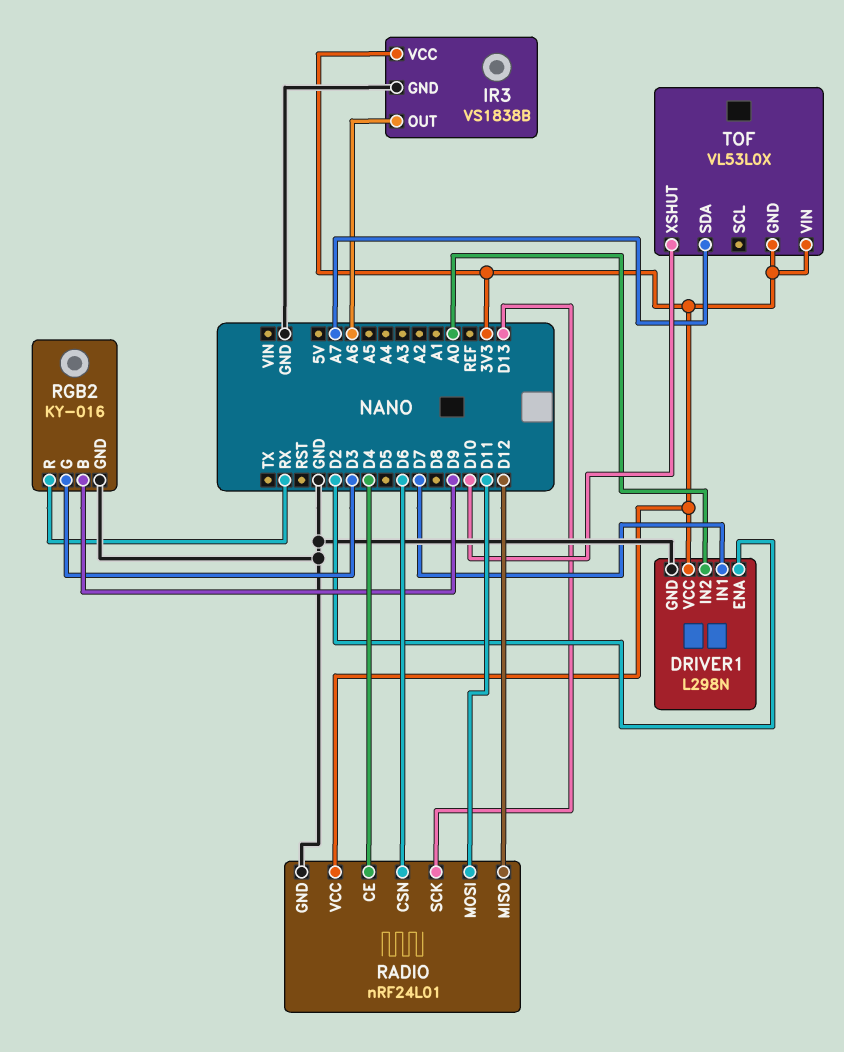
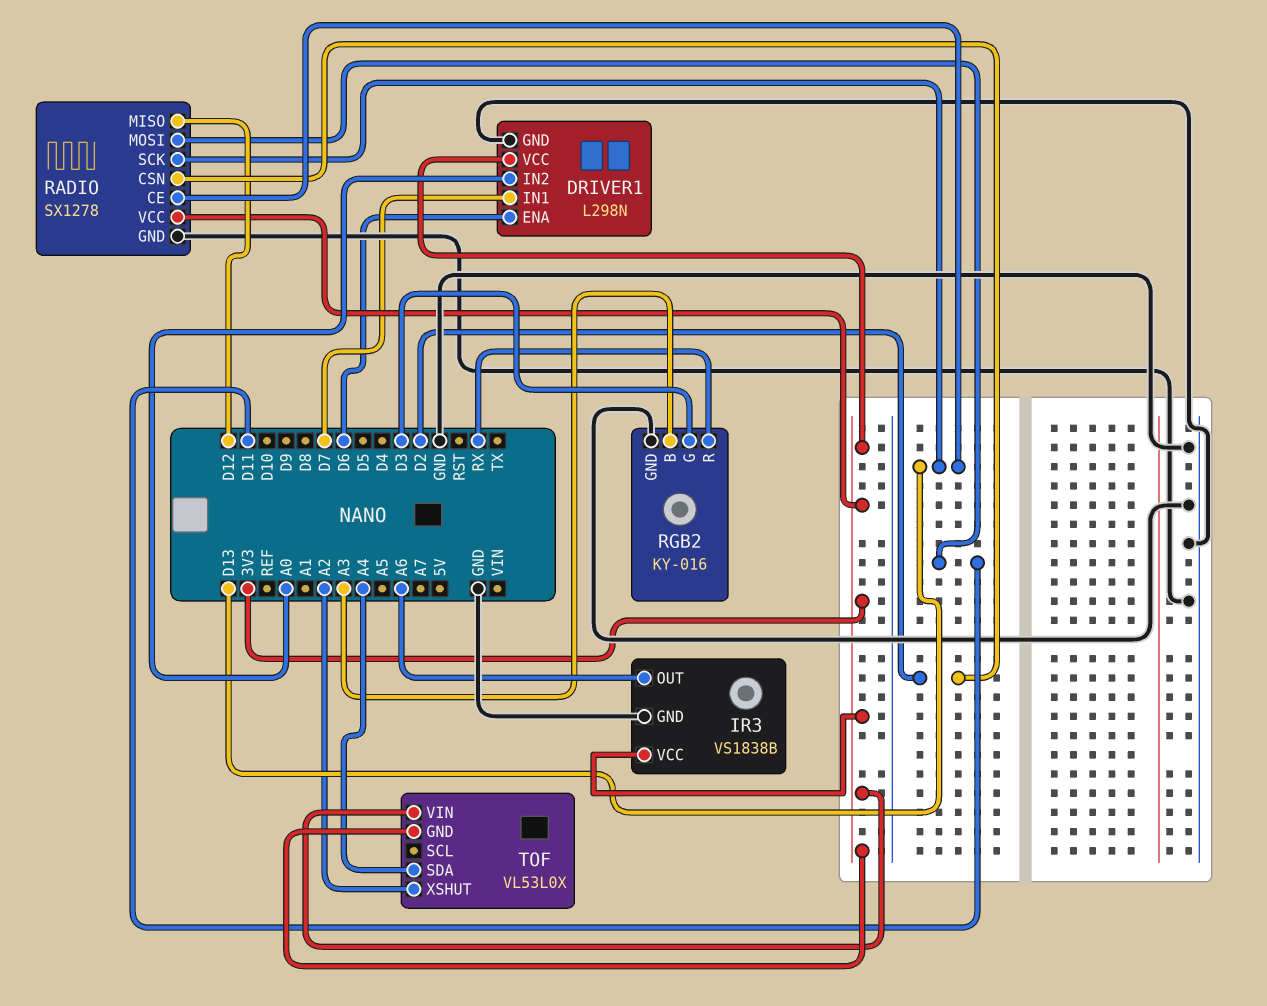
DRIVER1 pin ENA: D2 -> D6
RADIO: nRF24L01 -> SX1278
RADIO pin CE: D4 -> D13
RADIO pin CSN: D6 -> D2
RGB2 pin B: D9 -> A3
TOF pin SDA: A7 -> A4
TOF pin XSHUT: D10 -> A2

